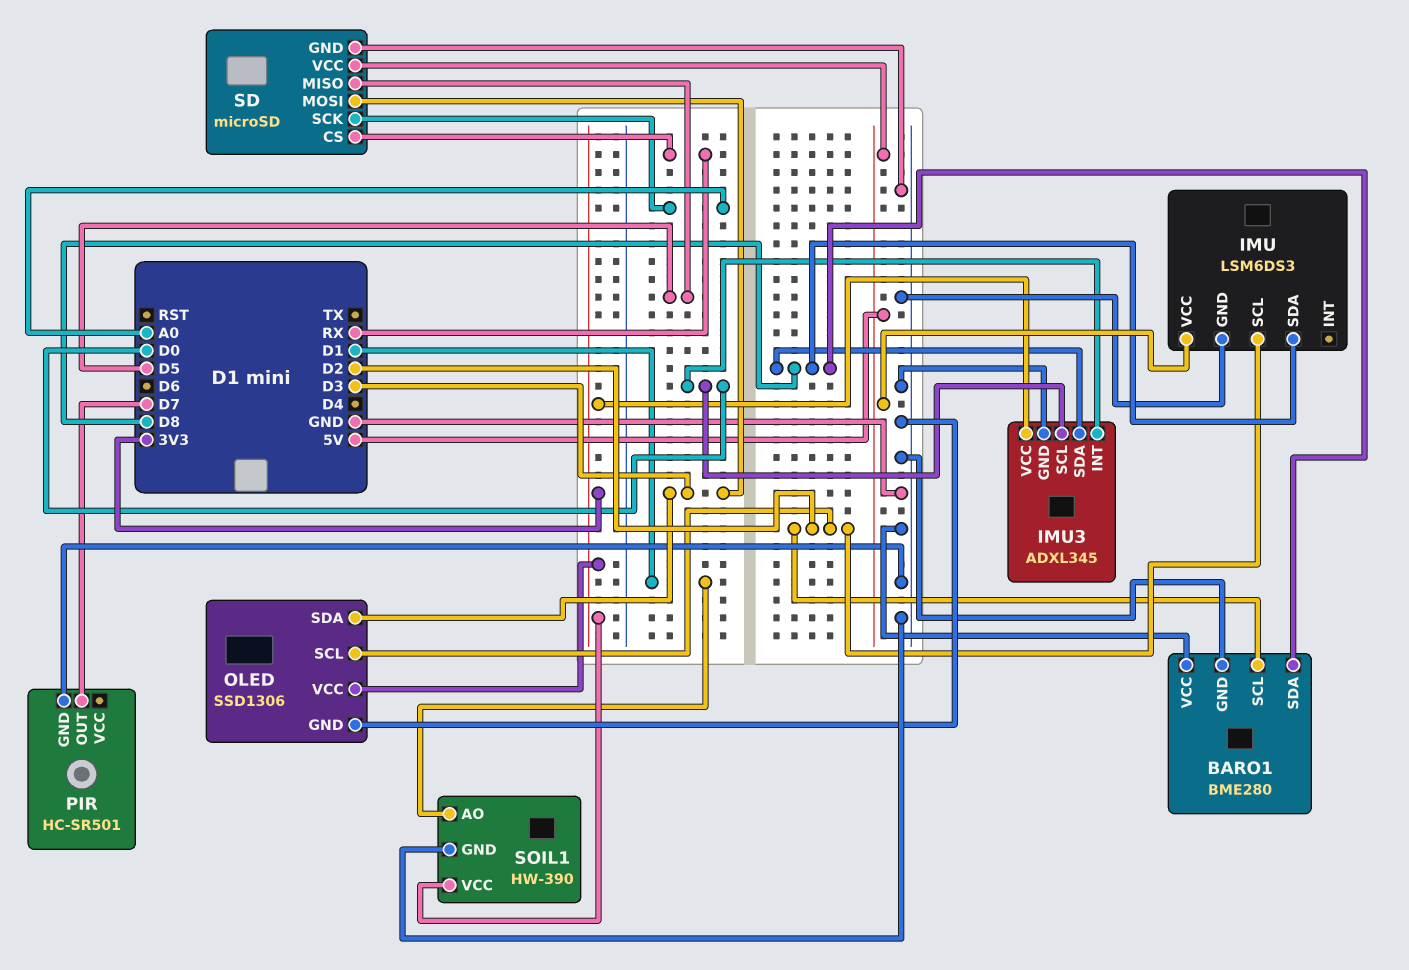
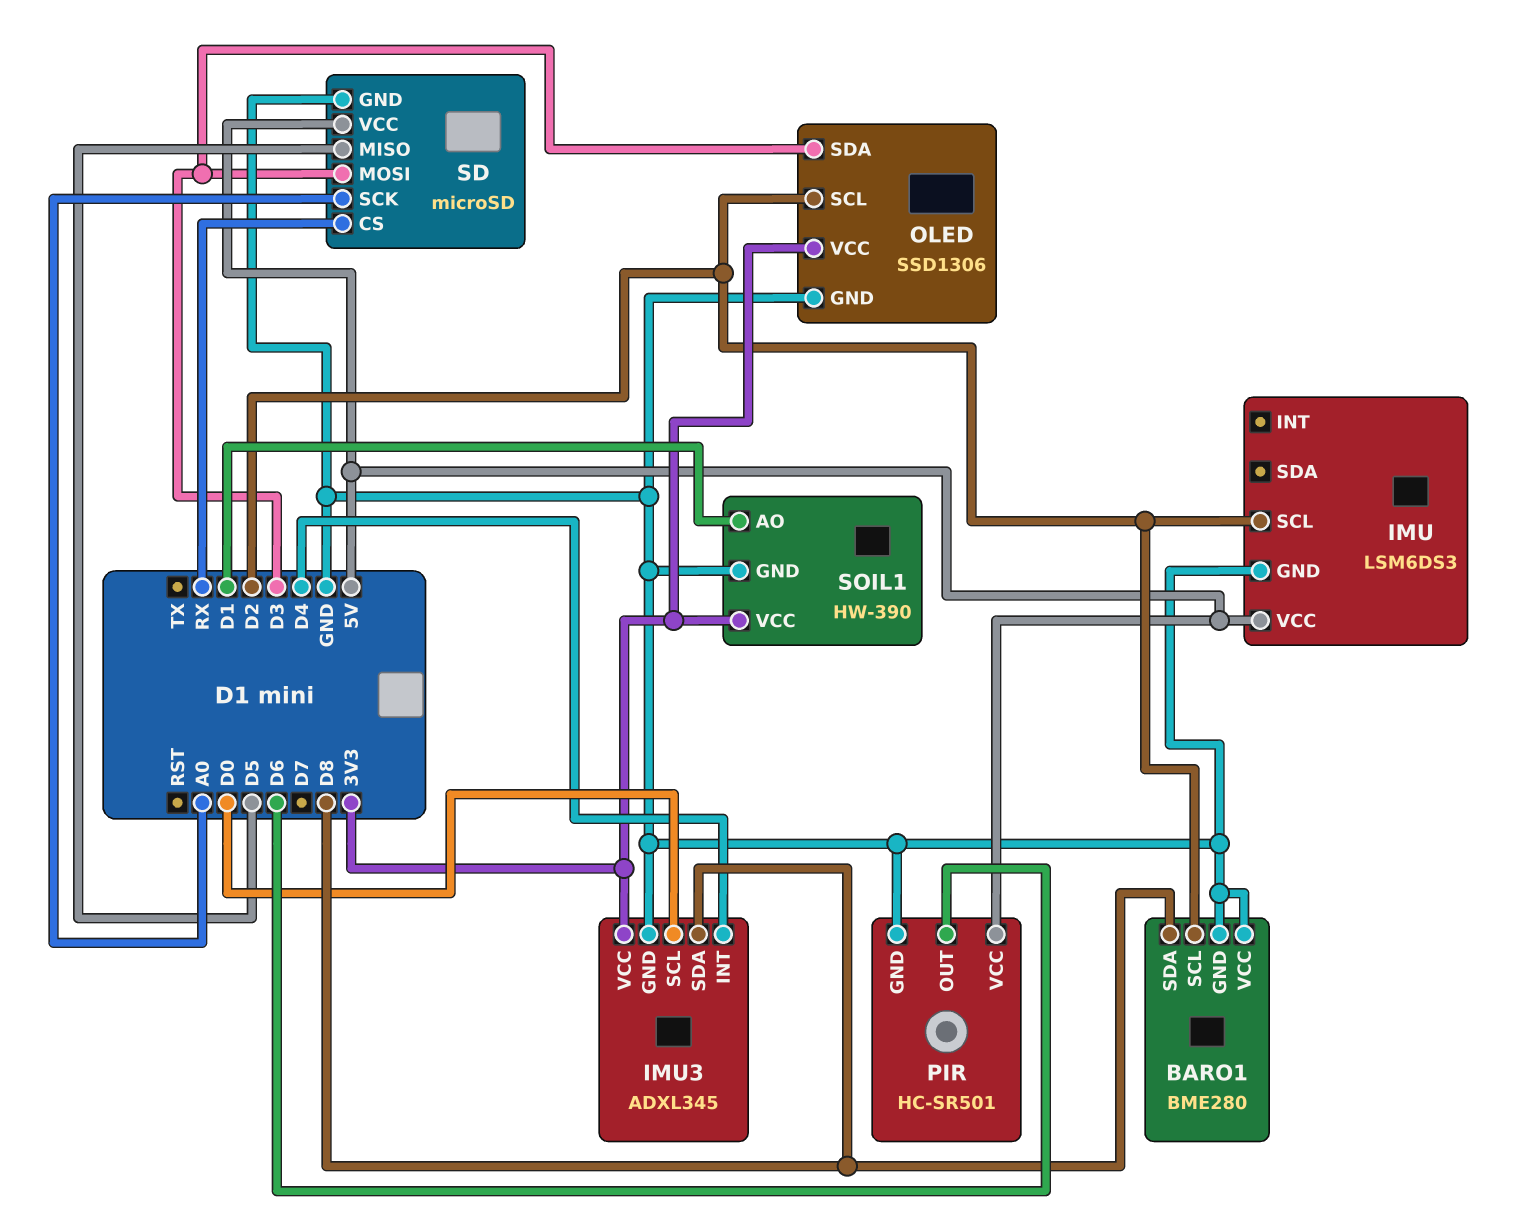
IMU pin SDA: D8 -> none
IMU3 pin INT: D0 -> D4
PIR pin OUT: D7 -> D6
PIR pin VCC: none -> 5V

